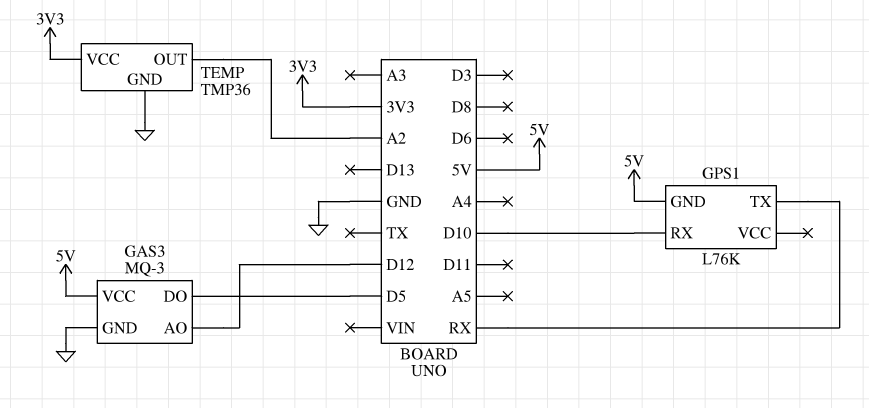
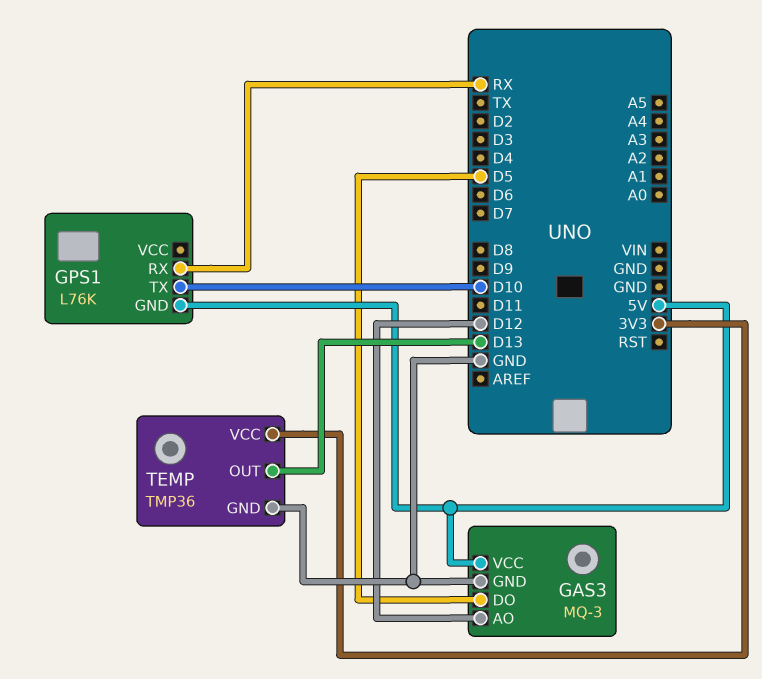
GPS1 pin RX: D10 -> RX
GPS1 pin TX: RX -> D10
TEMP pin OUT: A2 -> D13

